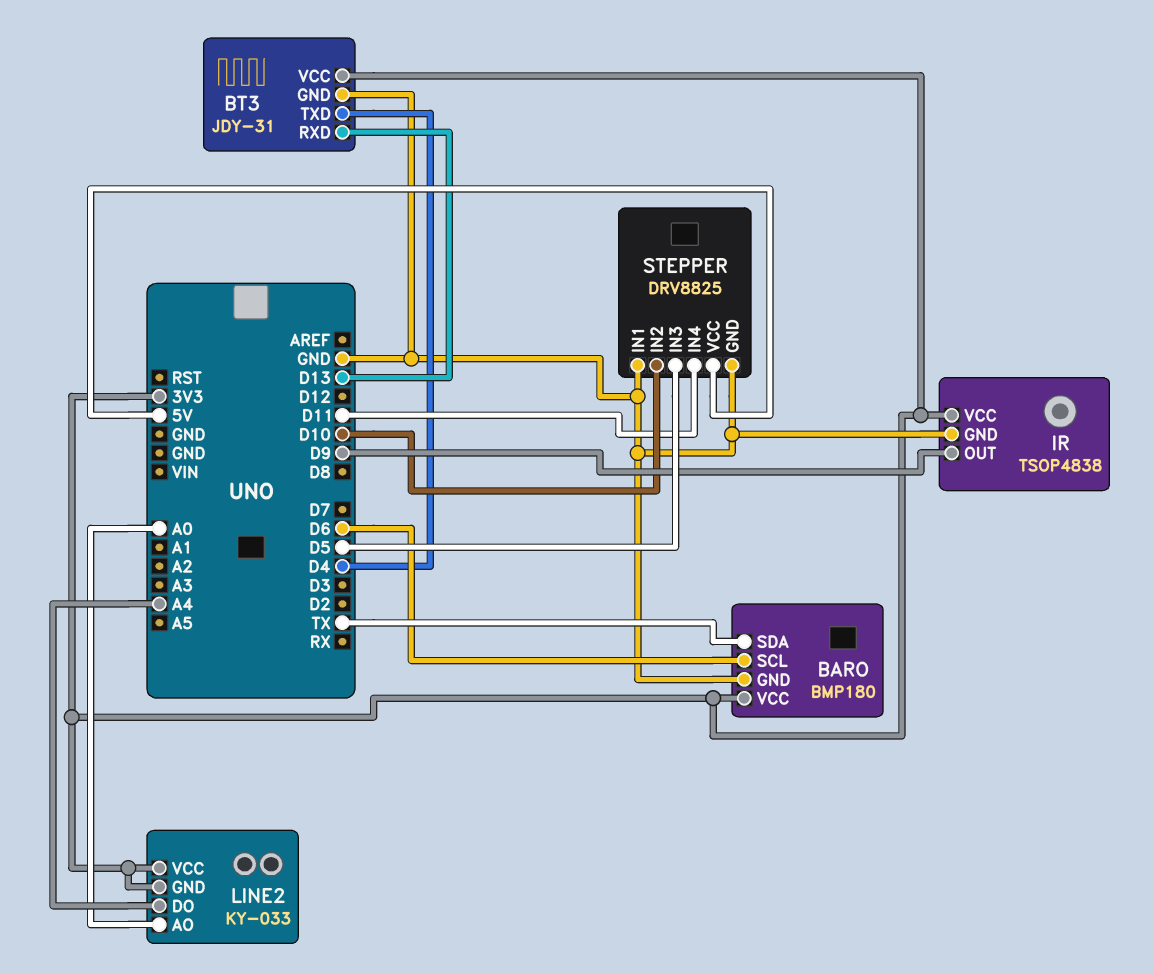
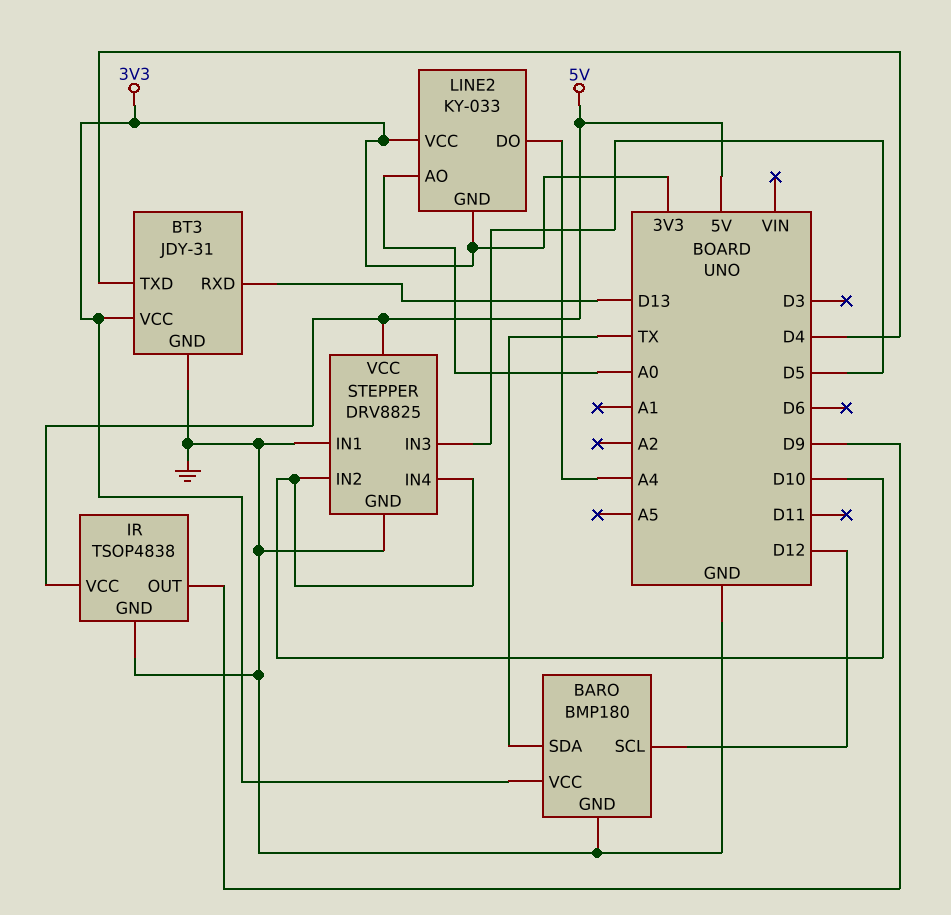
BARO pin SCL: D6 -> D12
IR pin VCC: 3V3 -> 5V
STEPPER pin IN4: D11 -> D10

